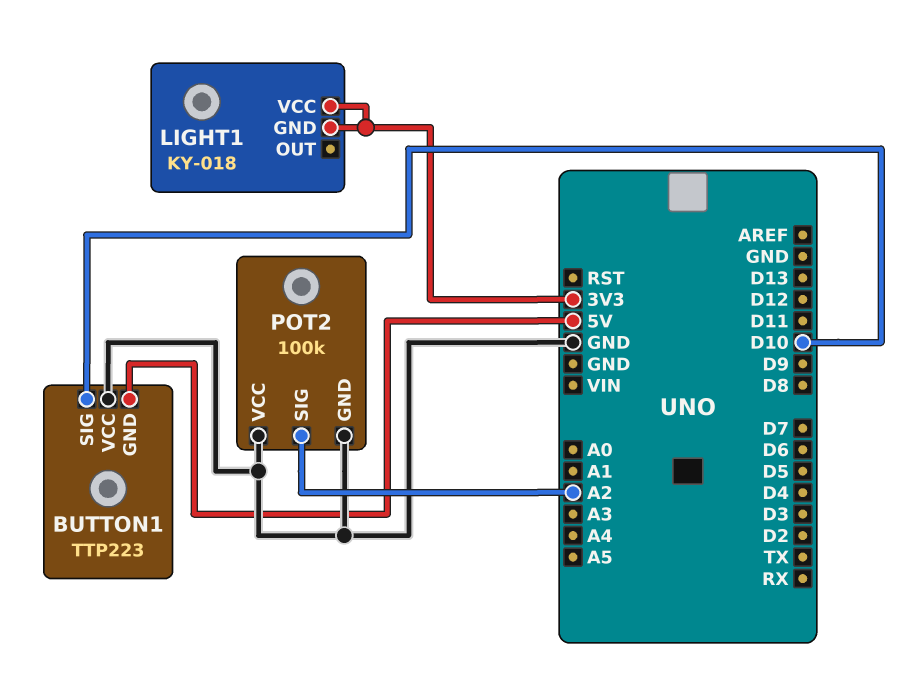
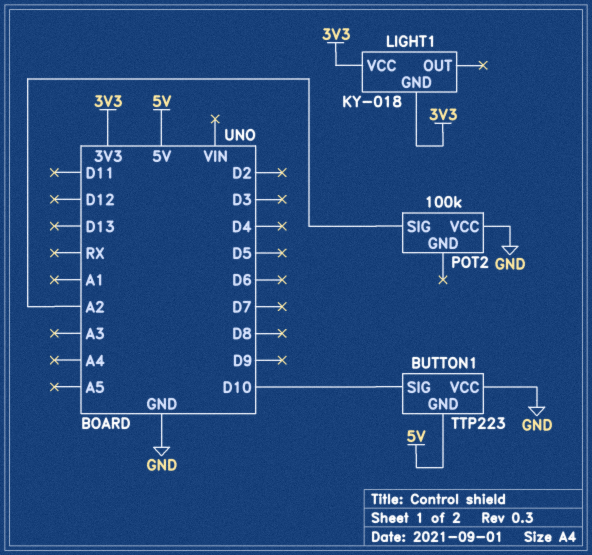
POT2 pin GND: GND -> none

